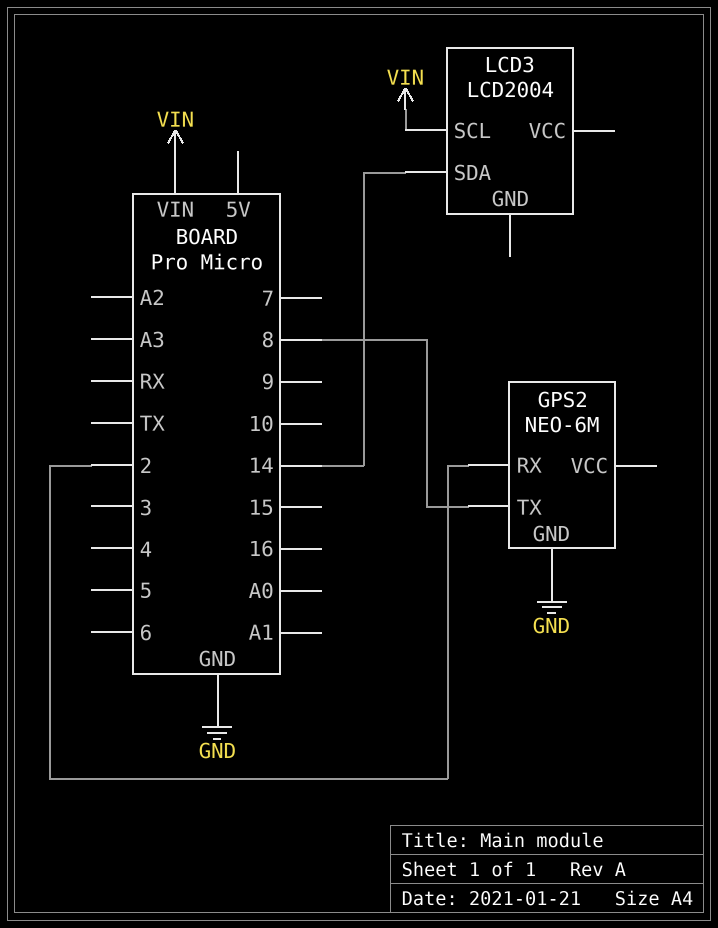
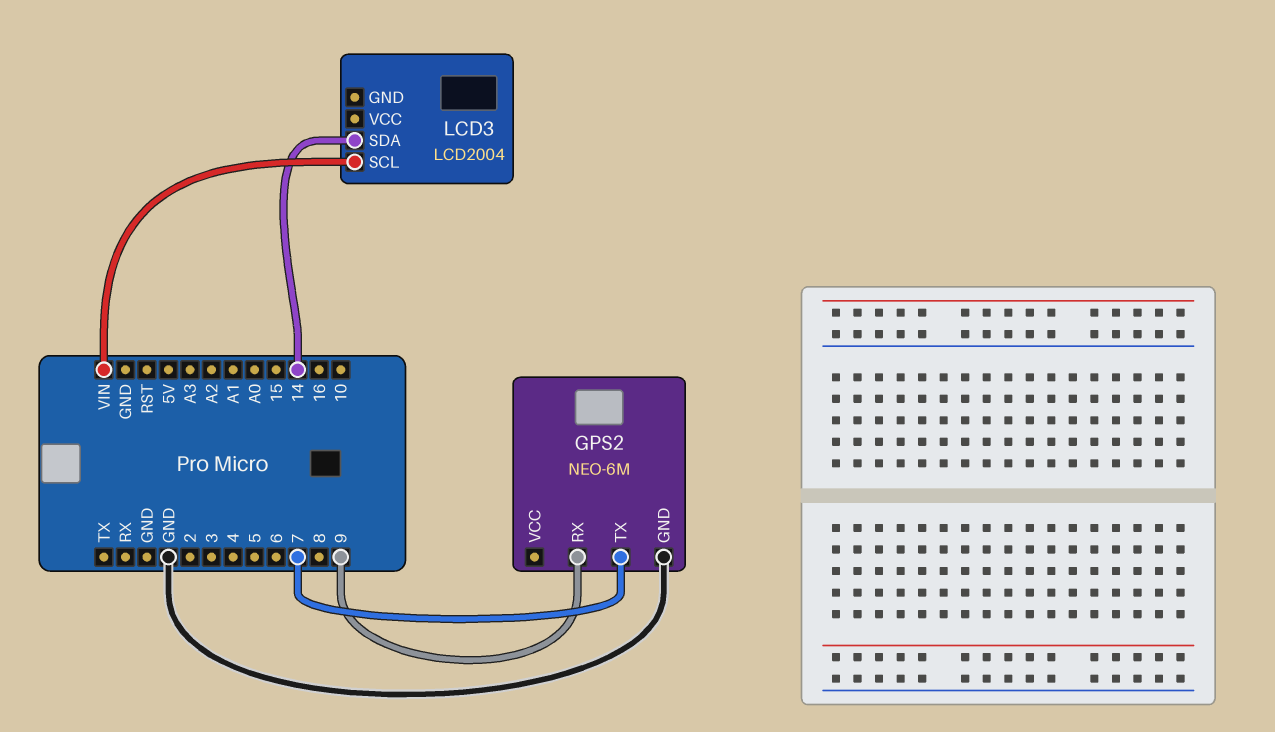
GPS2 pin RX: 2 -> 9
GPS2 pin TX: 8 -> 7

